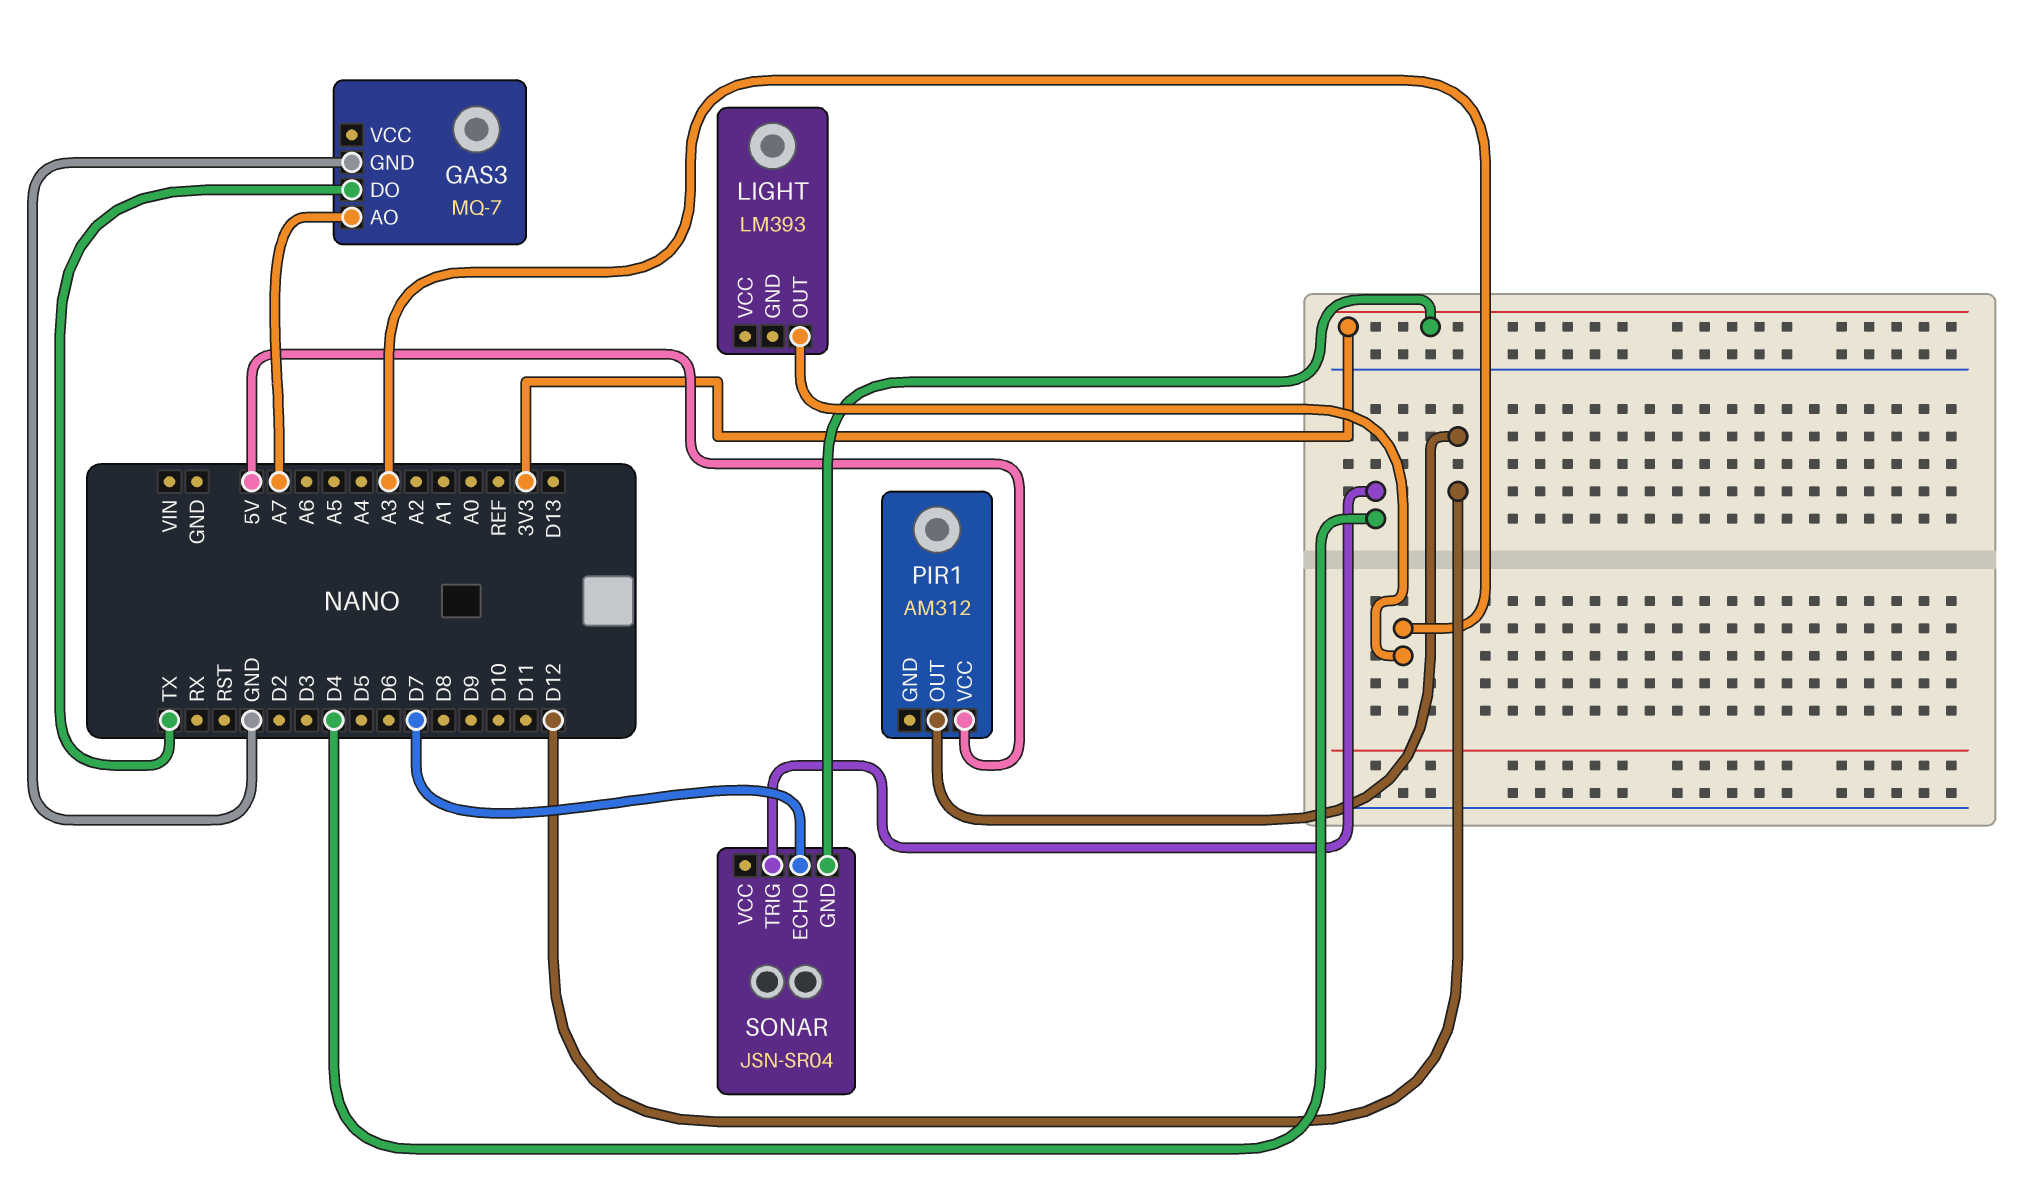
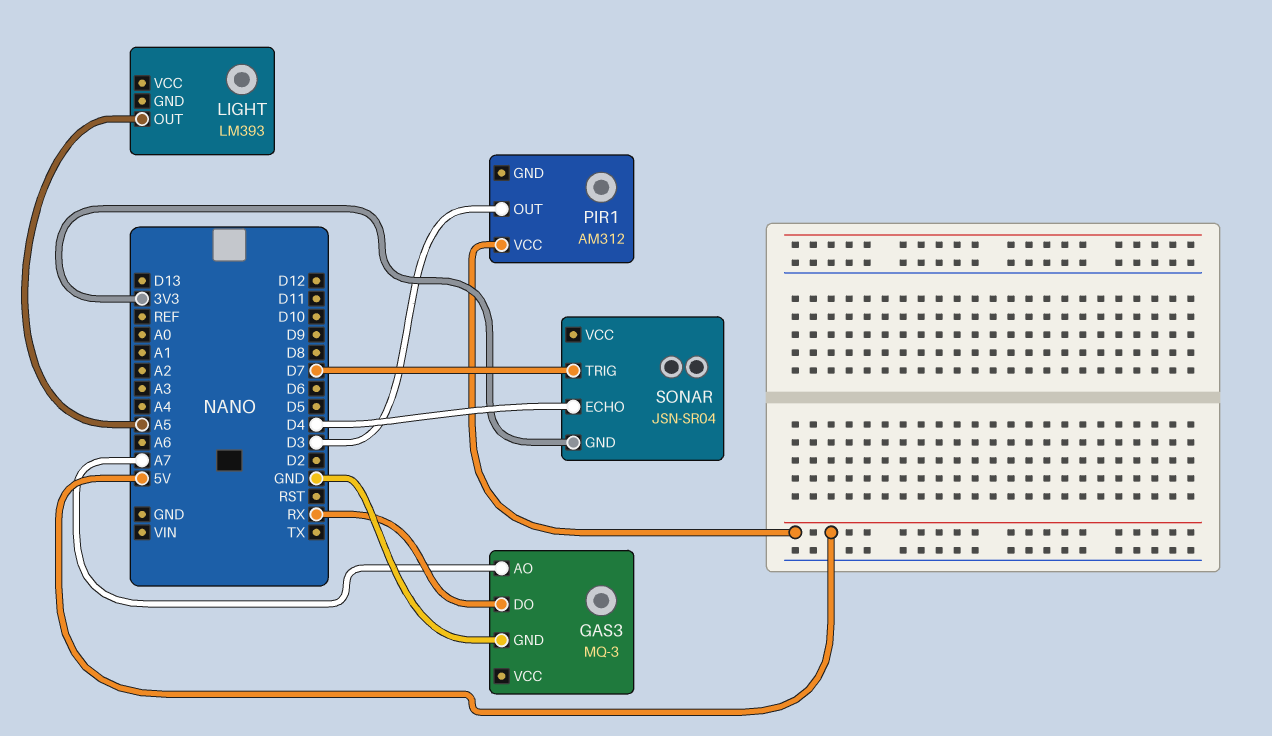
GAS3: MQ-7 -> MQ-3
GAS3 pin DO: TX -> RX
LIGHT pin OUT: A3 -> A5
PIR1 pin OUT: D12 -> D3
SONAR pin ECHO: D7 -> D4
SONAR pin TRIG: D4 -> D7

